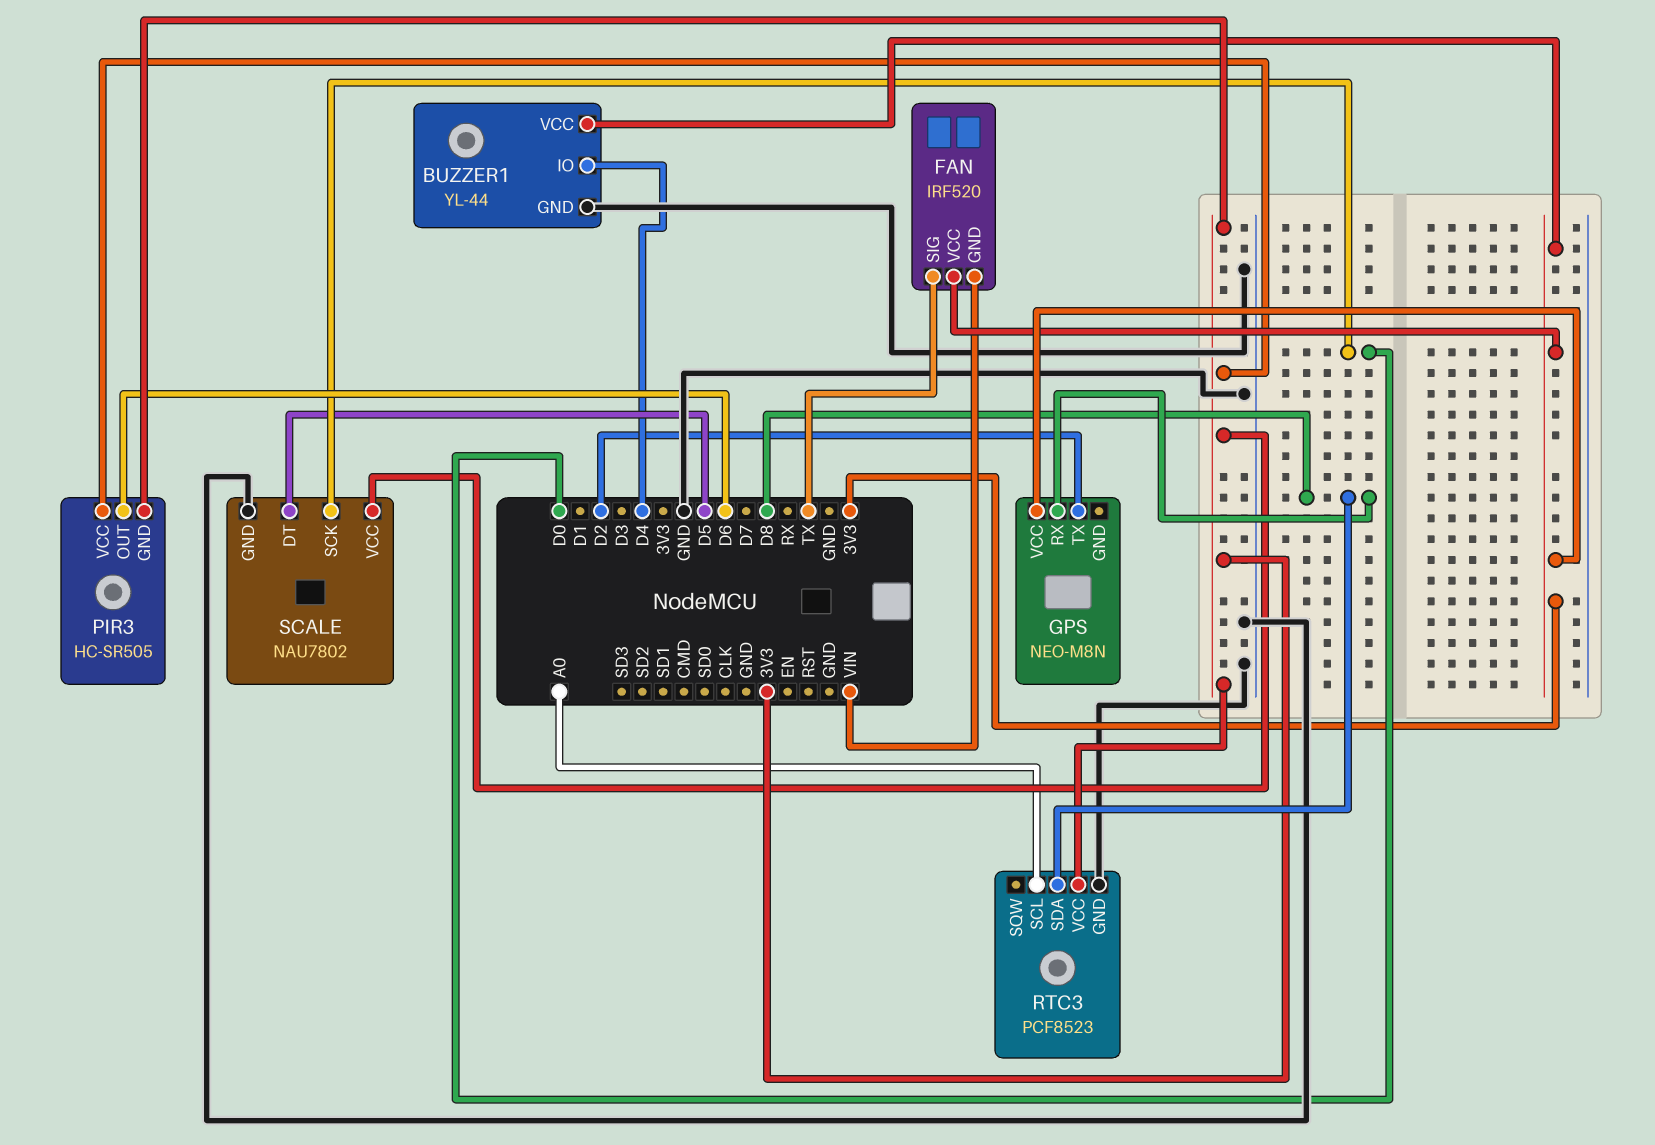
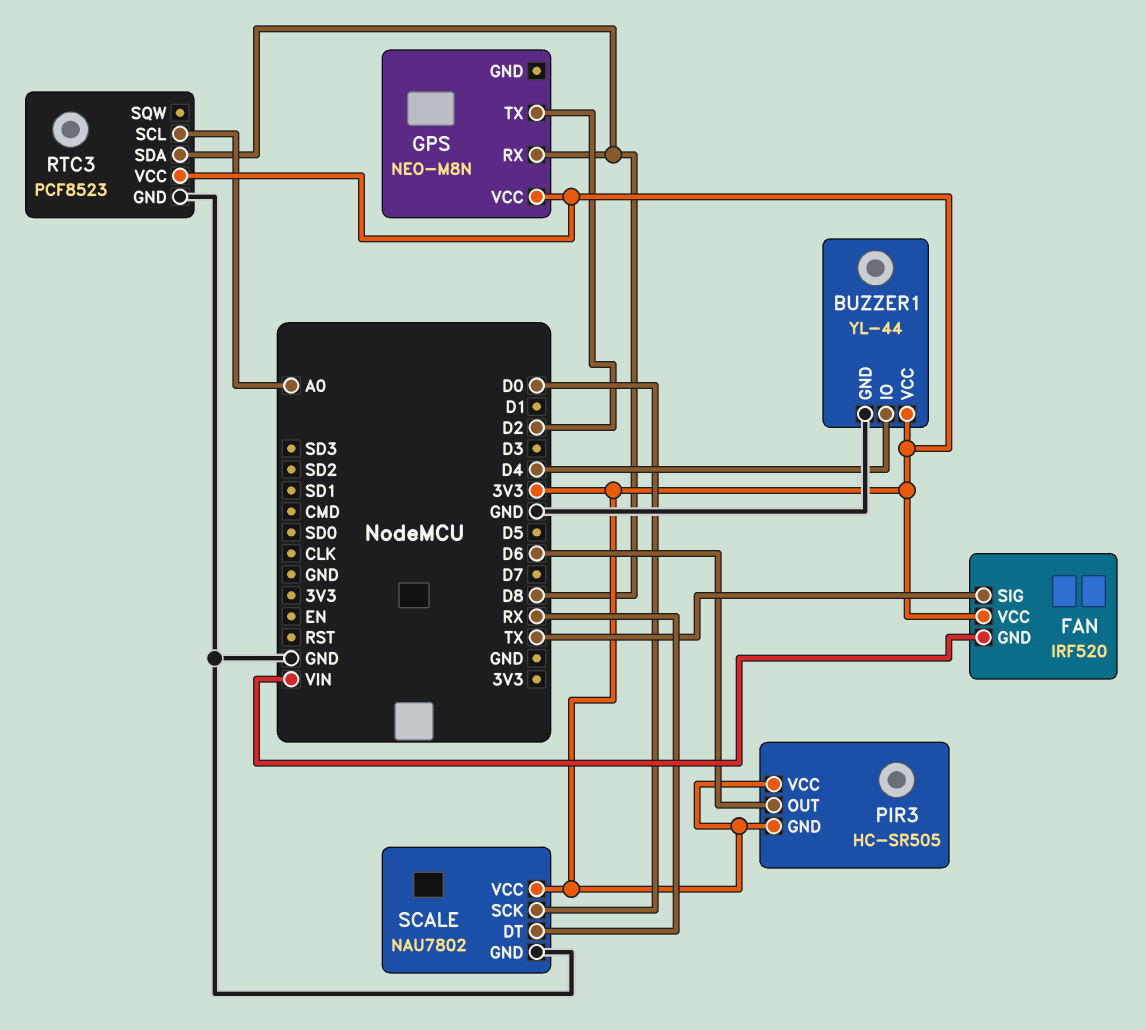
SCALE pin DT: D5 -> RX

